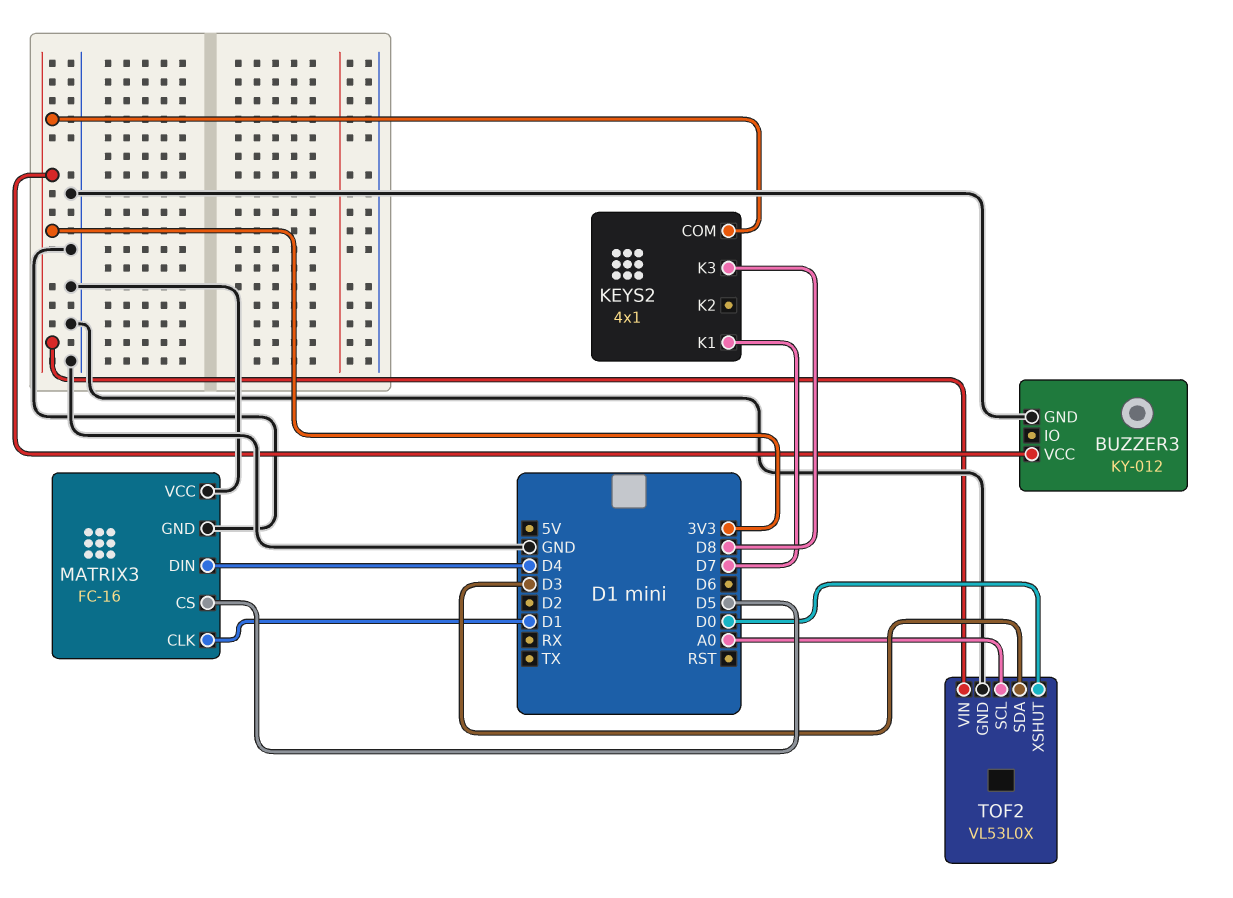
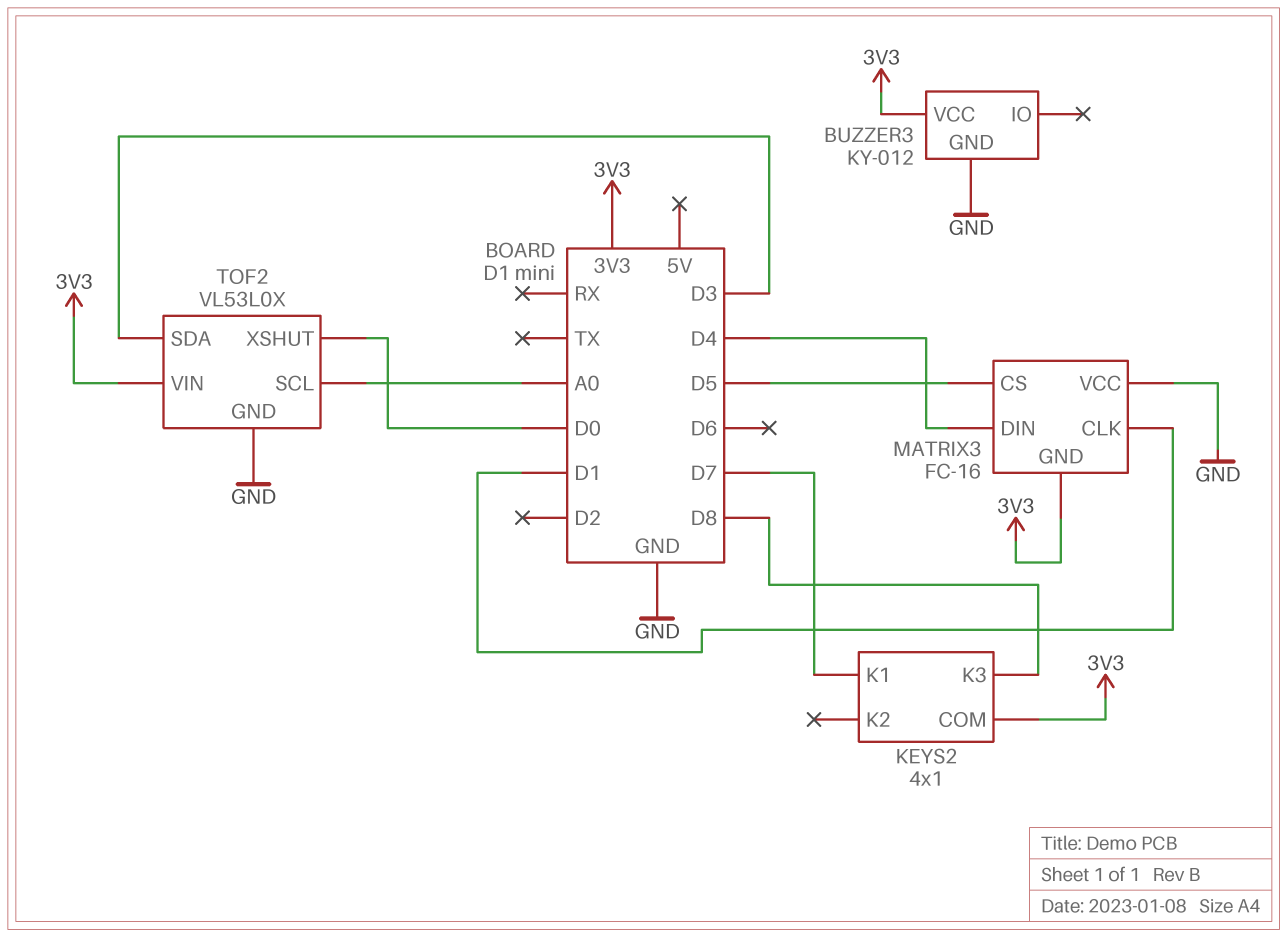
MATRIX3 pin GND: GND -> 3V3

